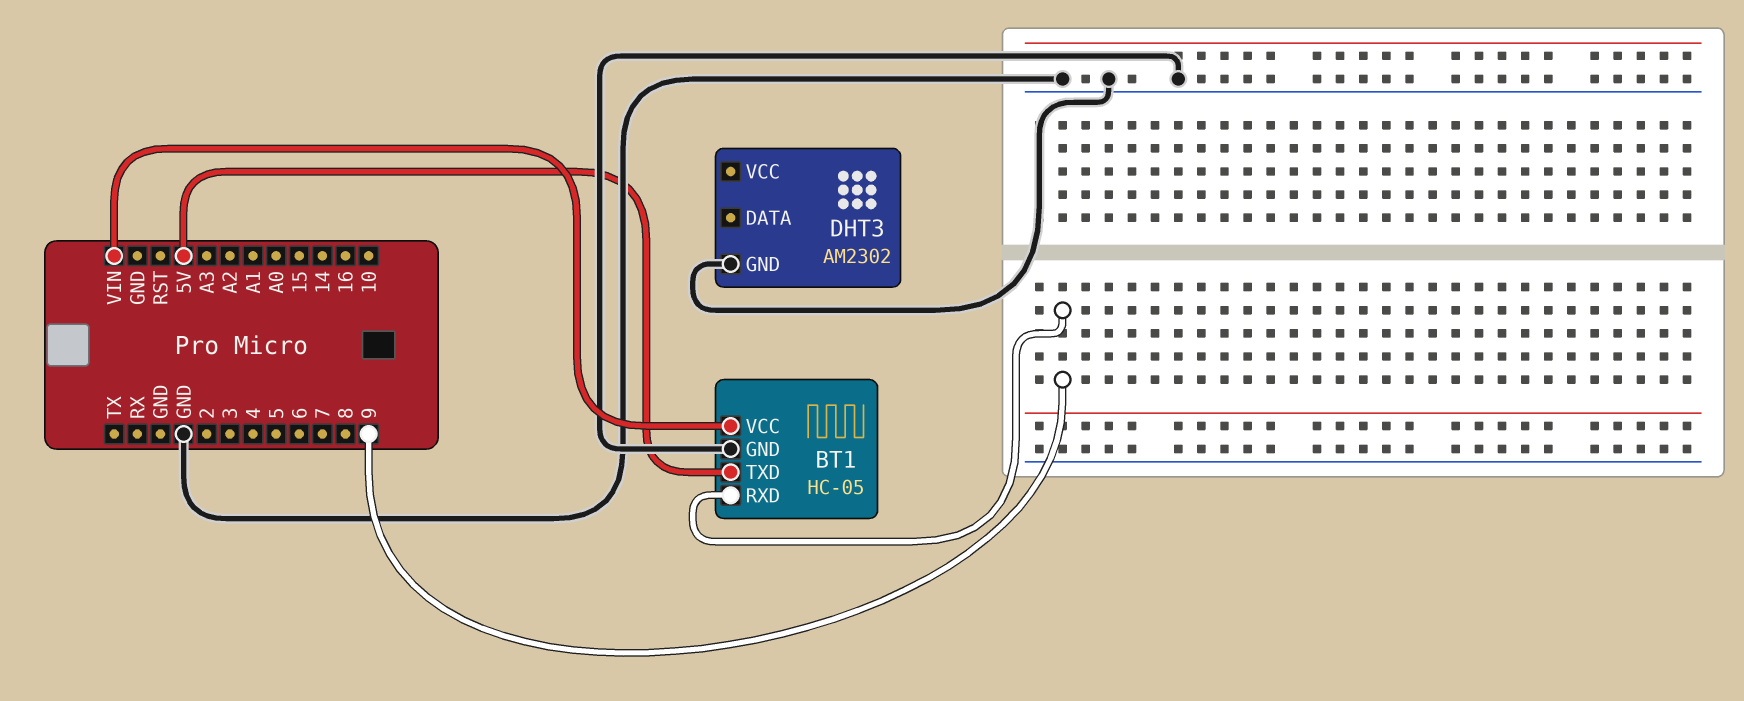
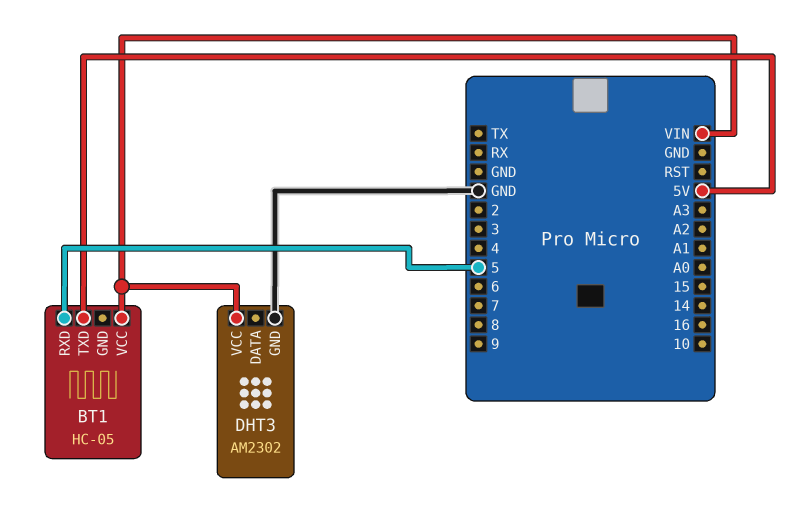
BT1 pin GND: GND -> none
BT1 pin RXD: 9 -> 5
DHT3 pin VCC: none -> VIN

